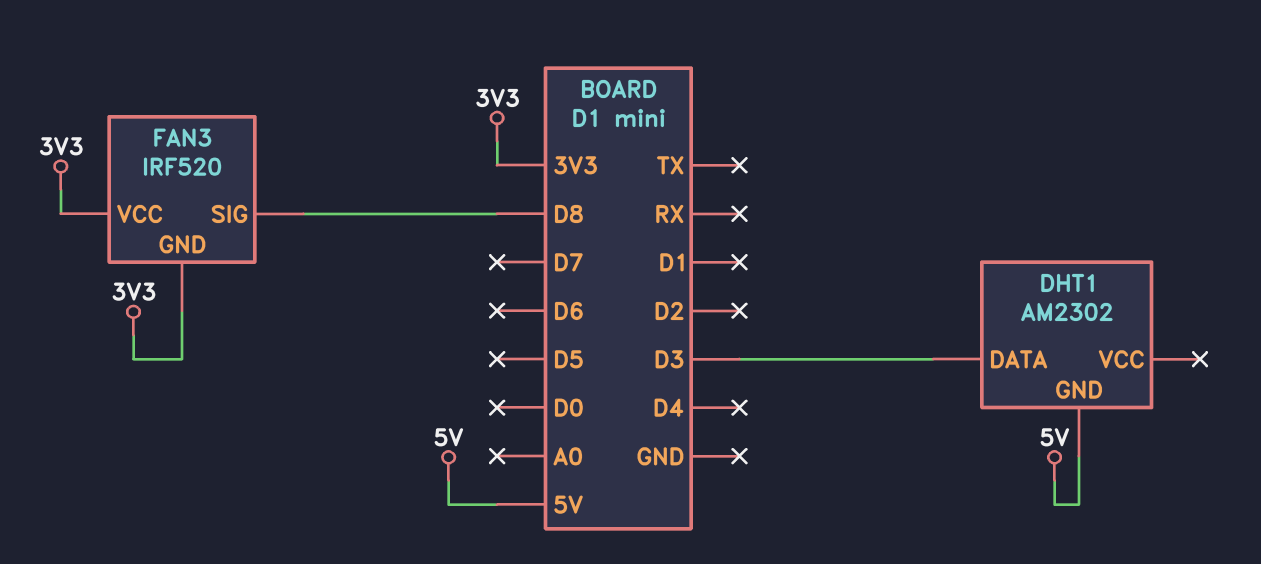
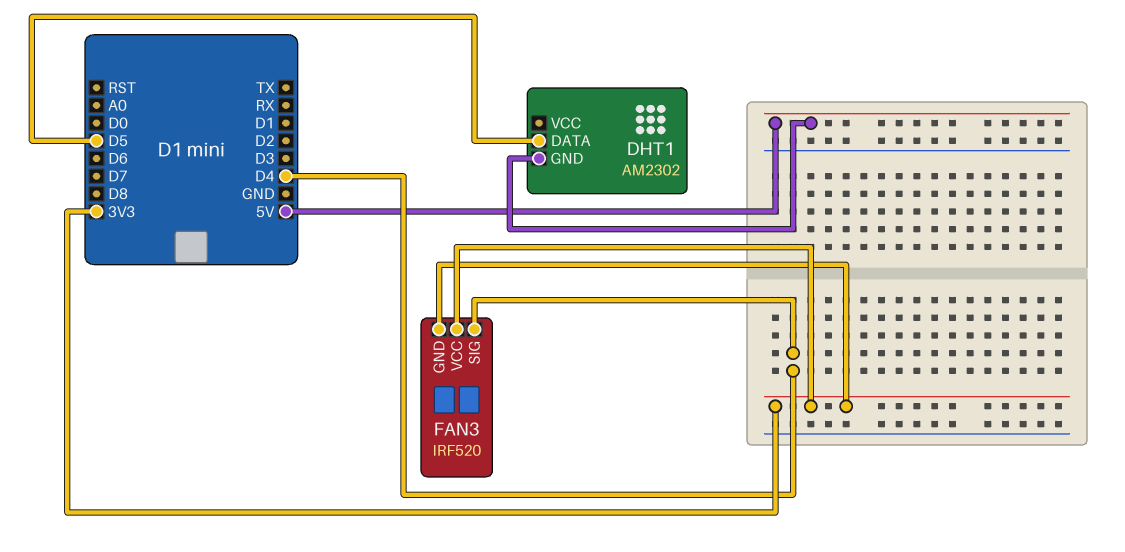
DHT1 pin DATA: D3 -> D5
FAN3 pin SIG: D8 -> D4

